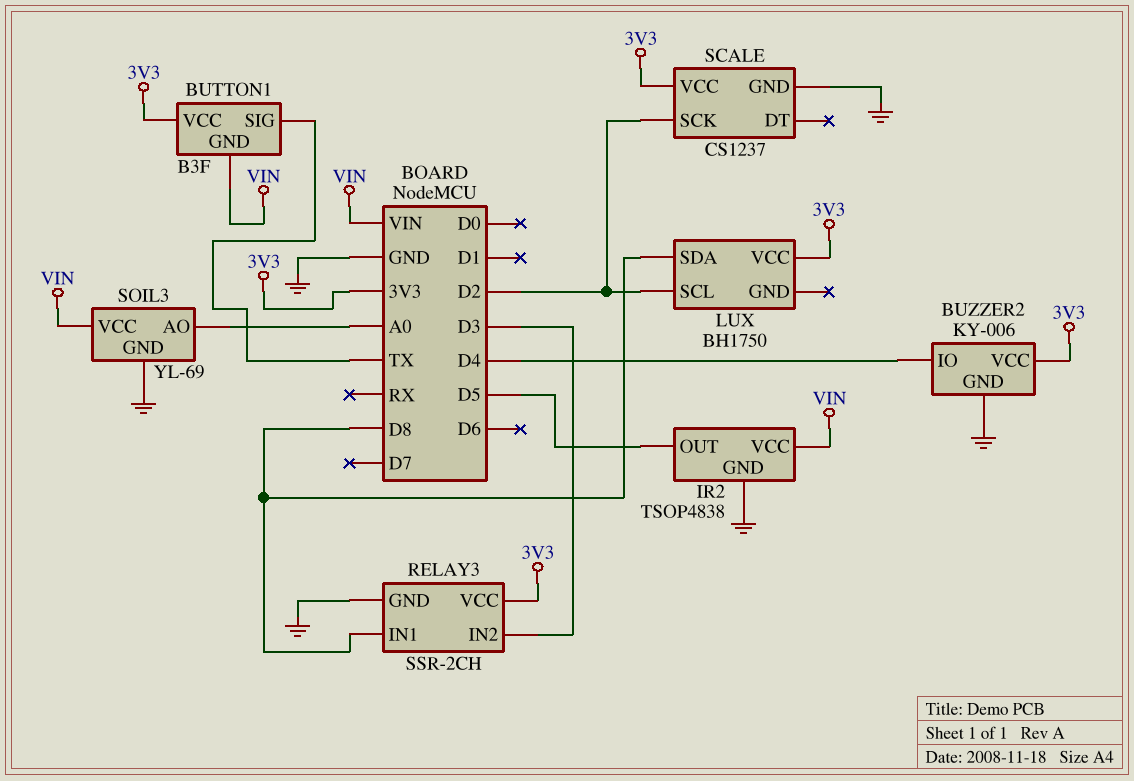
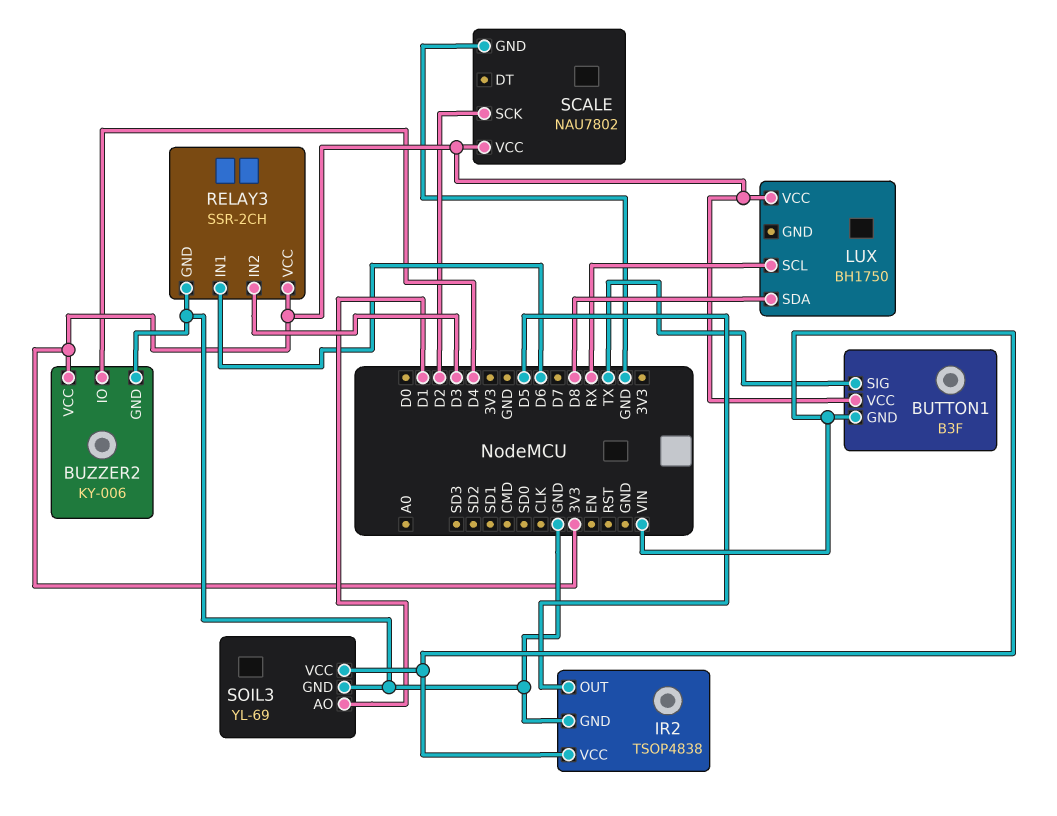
LUX pin SCL: D2 -> RX
RELAY3 pin IN1: D8 -> D6
SCALE: CS1237 -> NAU7802
SOIL3 pin AO: A0 -> D1

